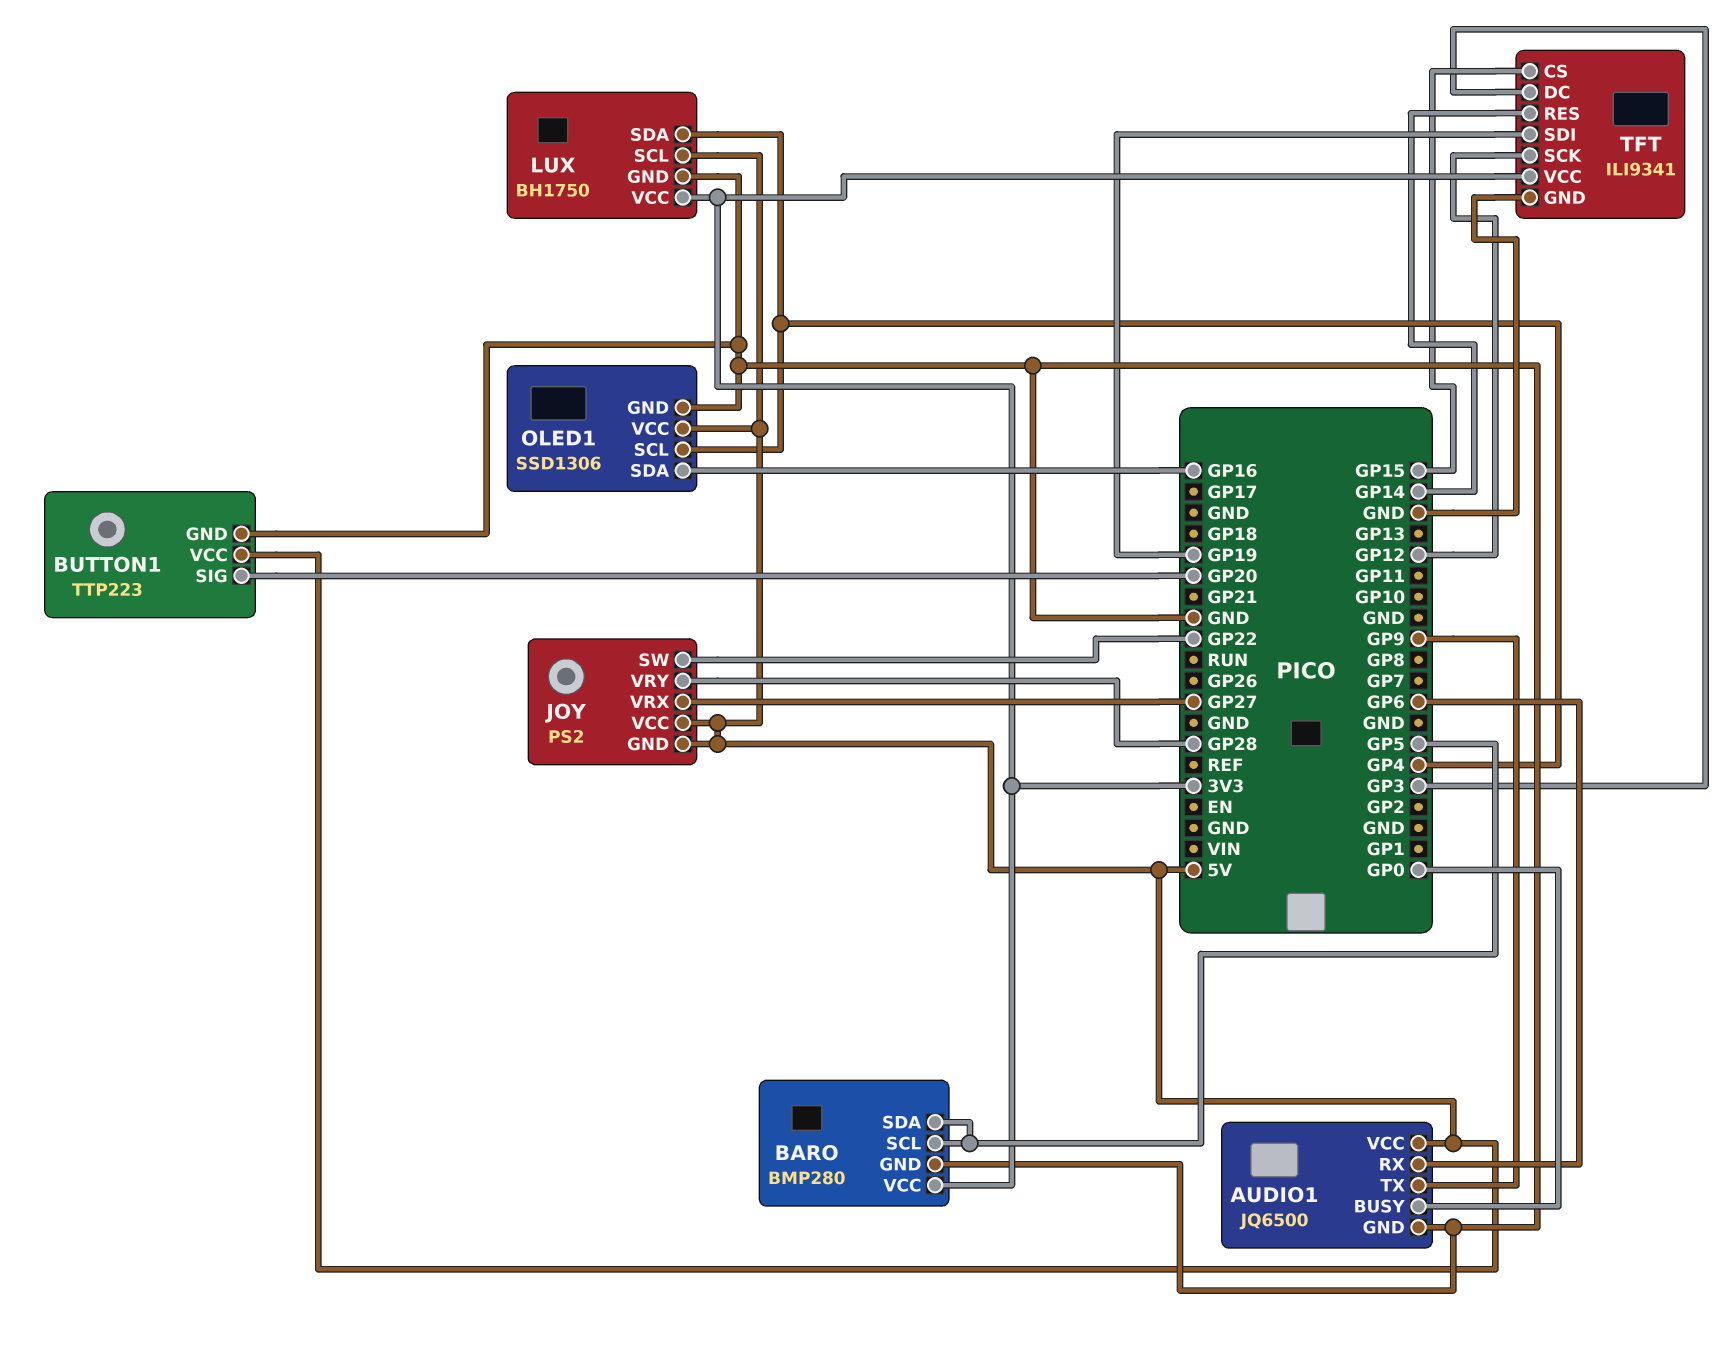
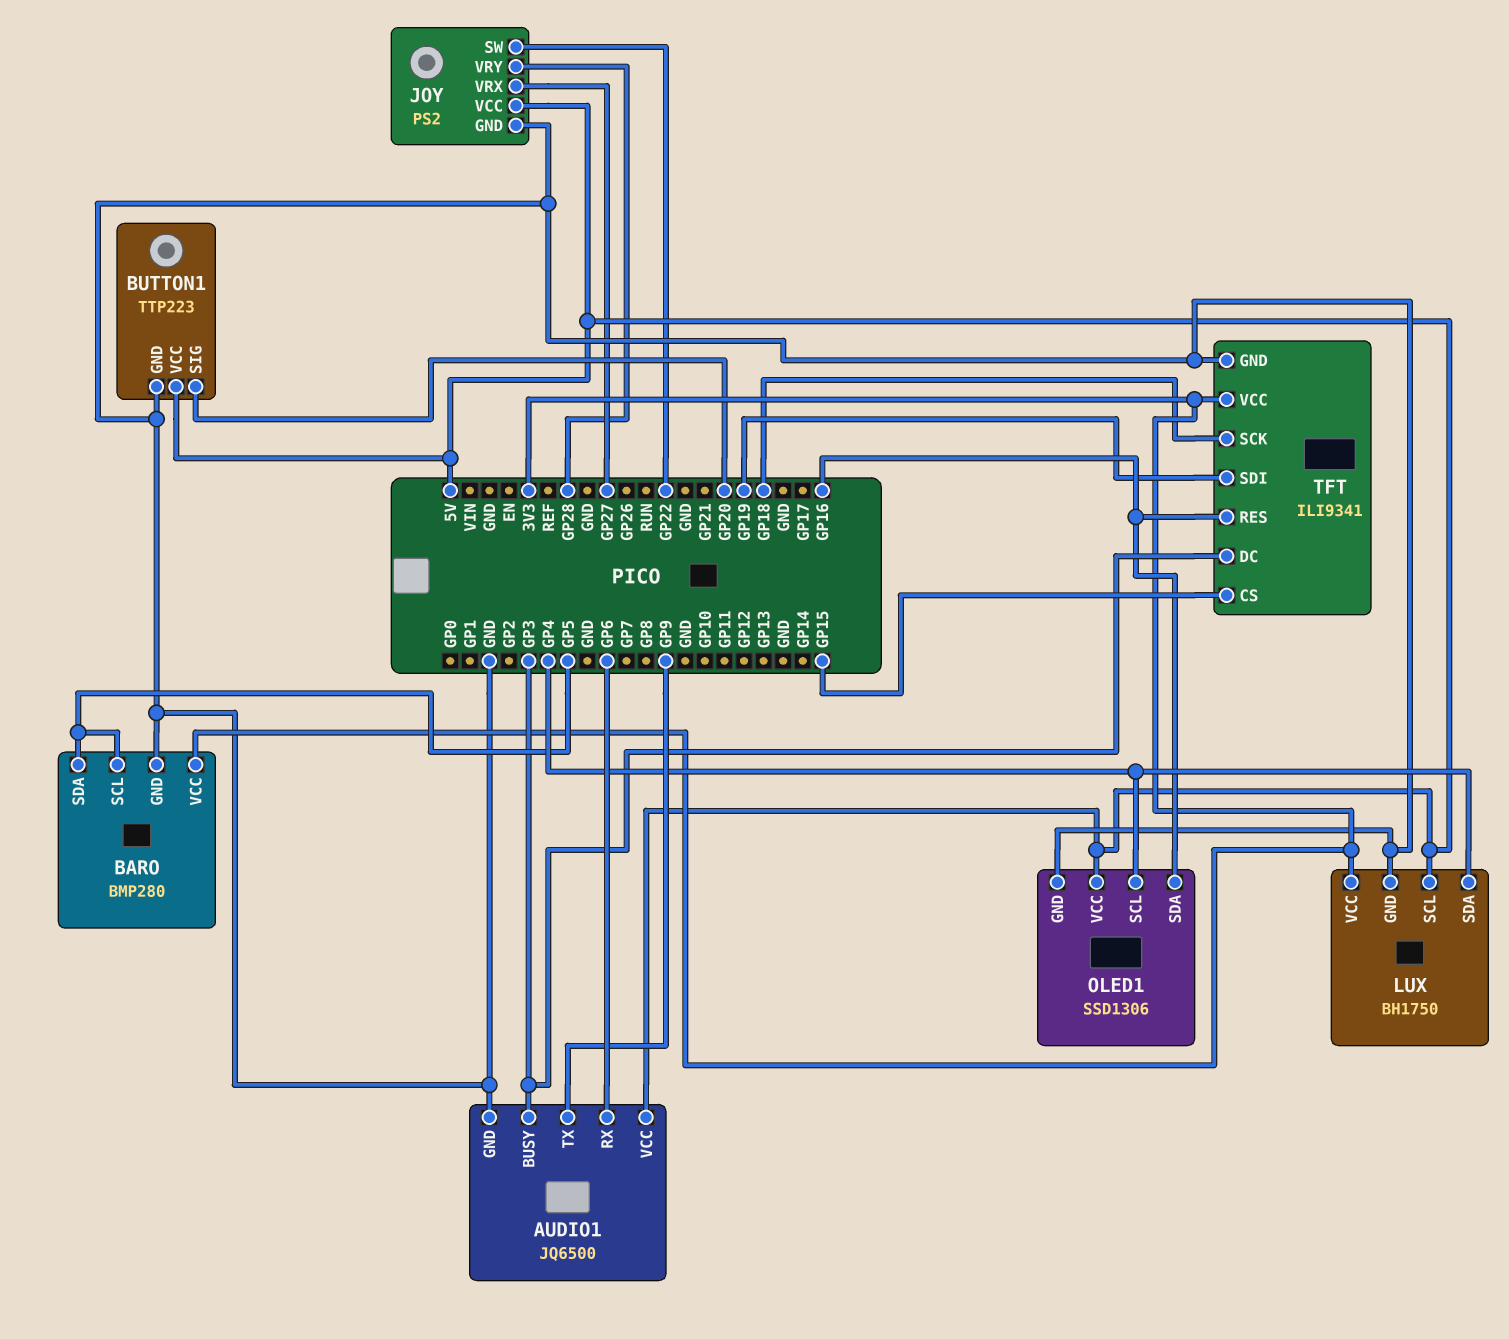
AUDIO1 pin BUSY: GP0 -> GP3
JOY pin GND: 5V -> GND
TFT pin RES: GP14 -> GP16
TFT pin SCK: GP12 -> GP18

